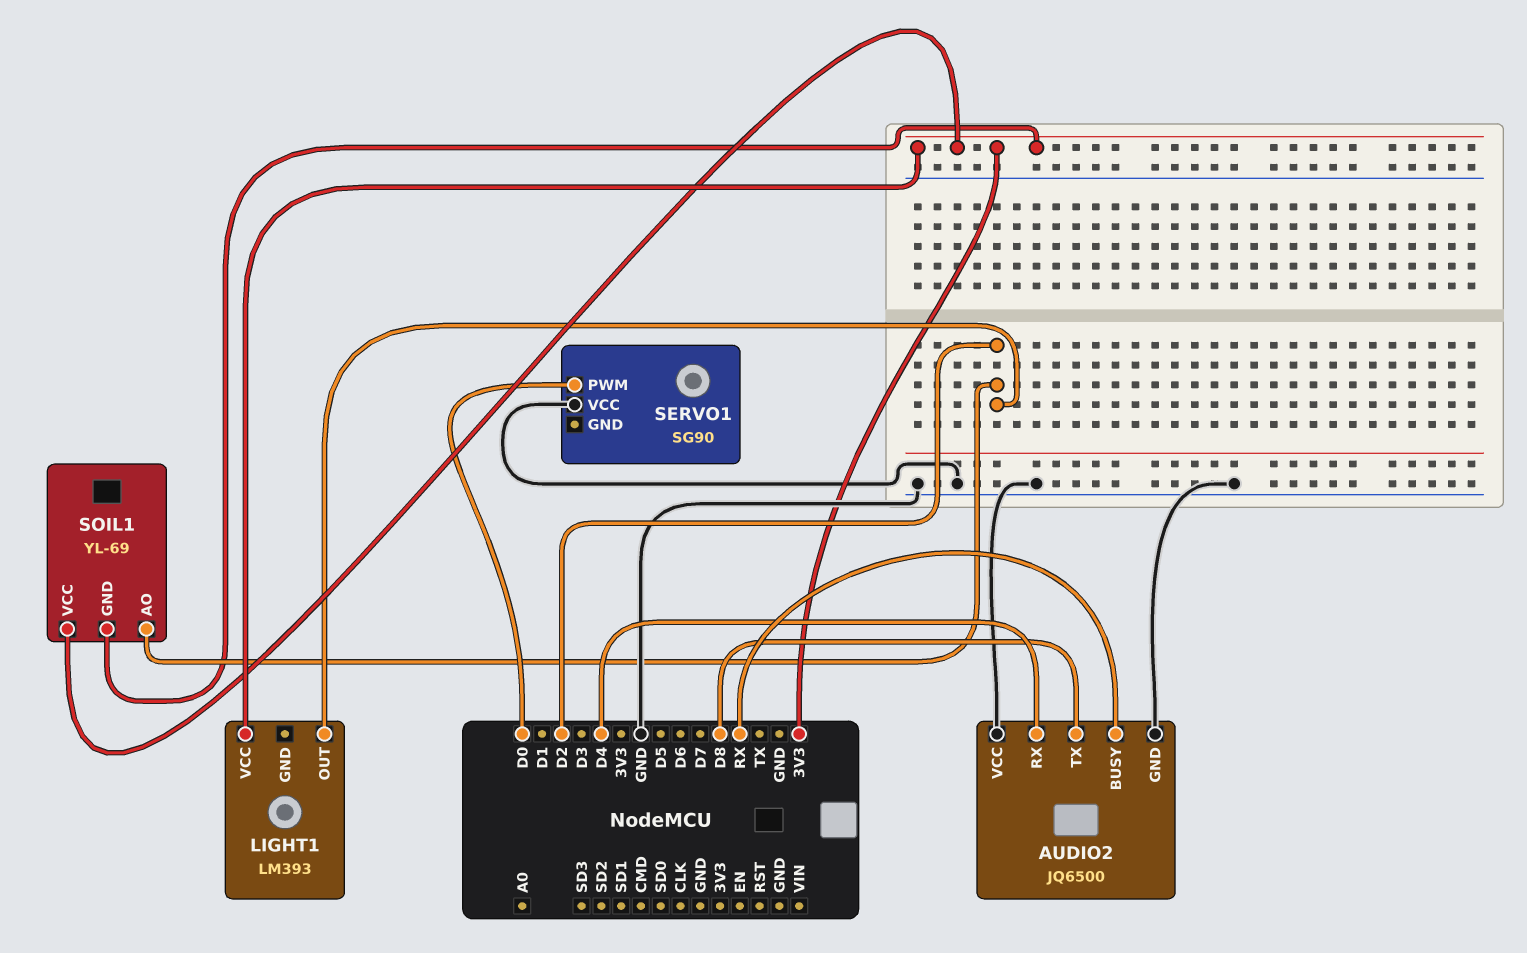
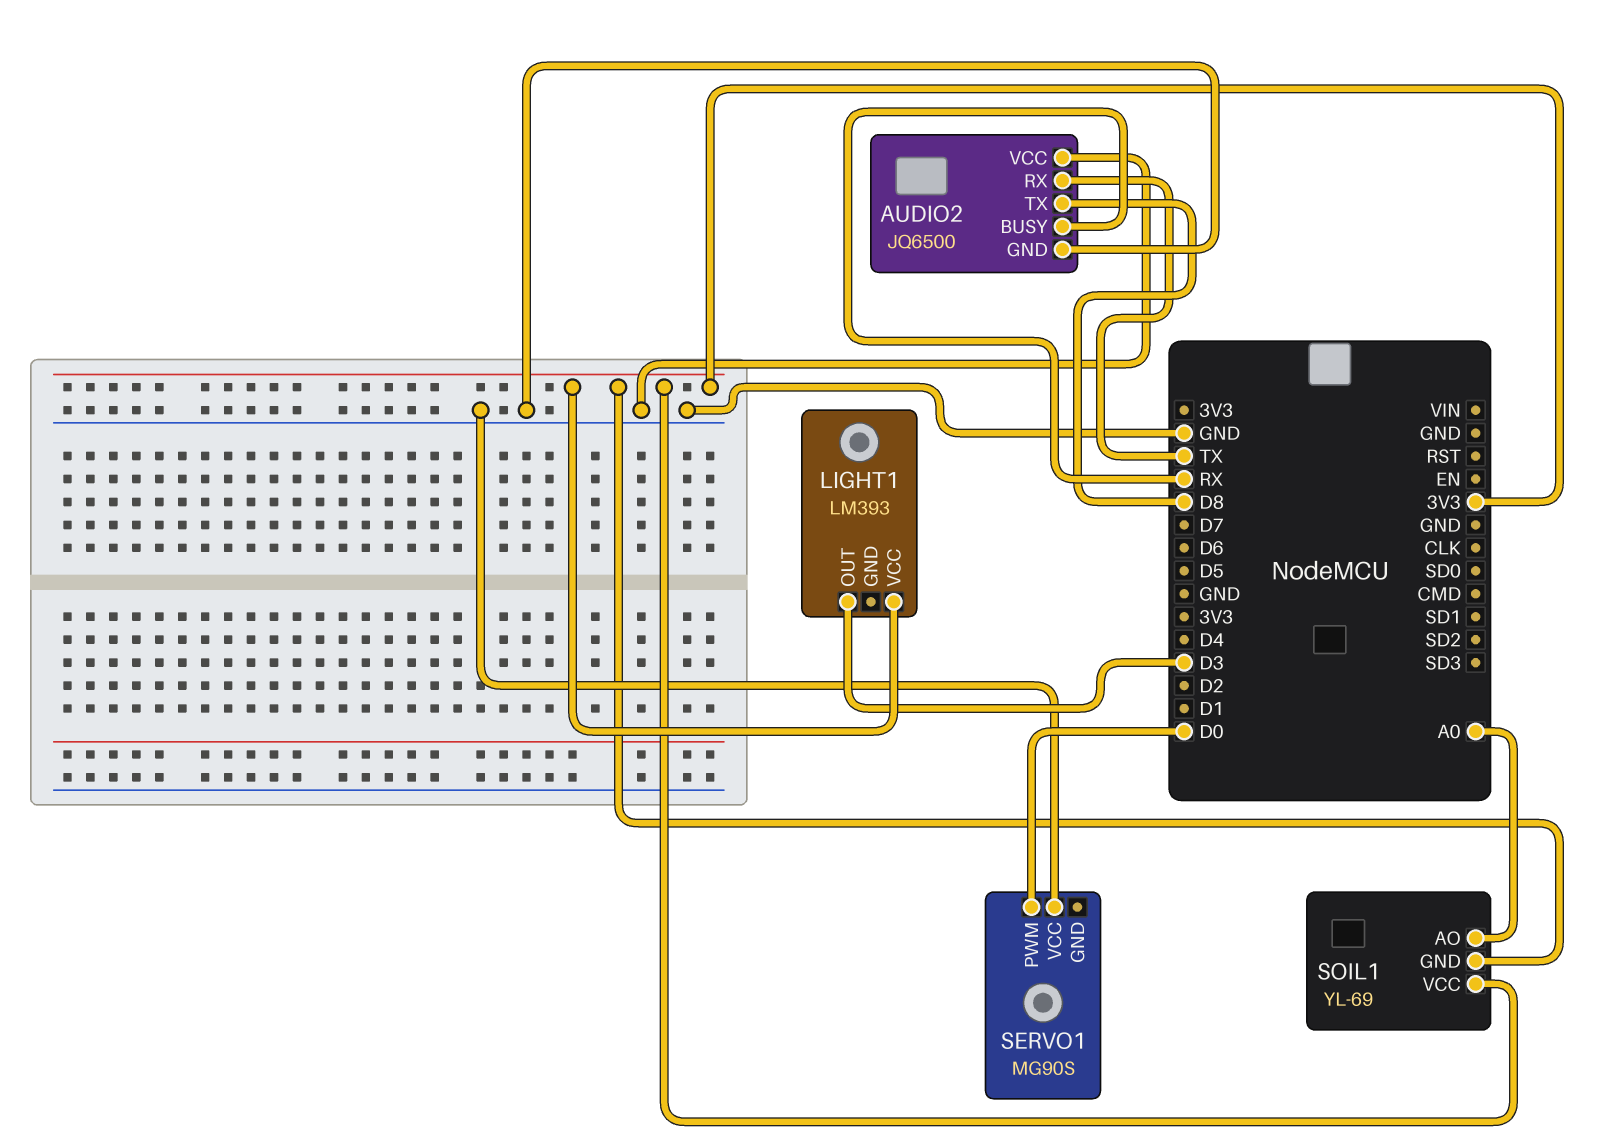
AUDIO2 pin RX: D4 -> TX
LIGHT1 pin OUT: D2 -> D3
SERVO1: SG90 -> MG90S
SOIL1 pin AO: D2 -> A0

